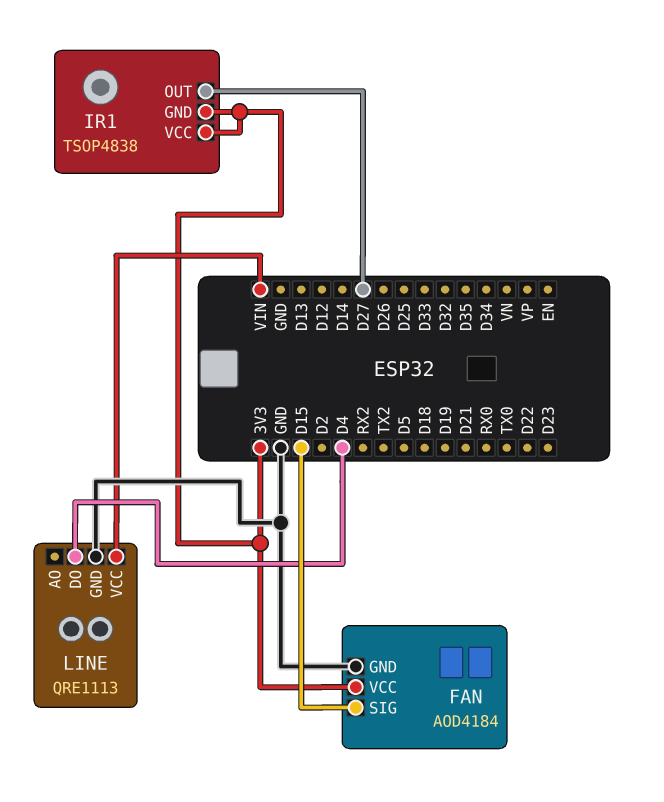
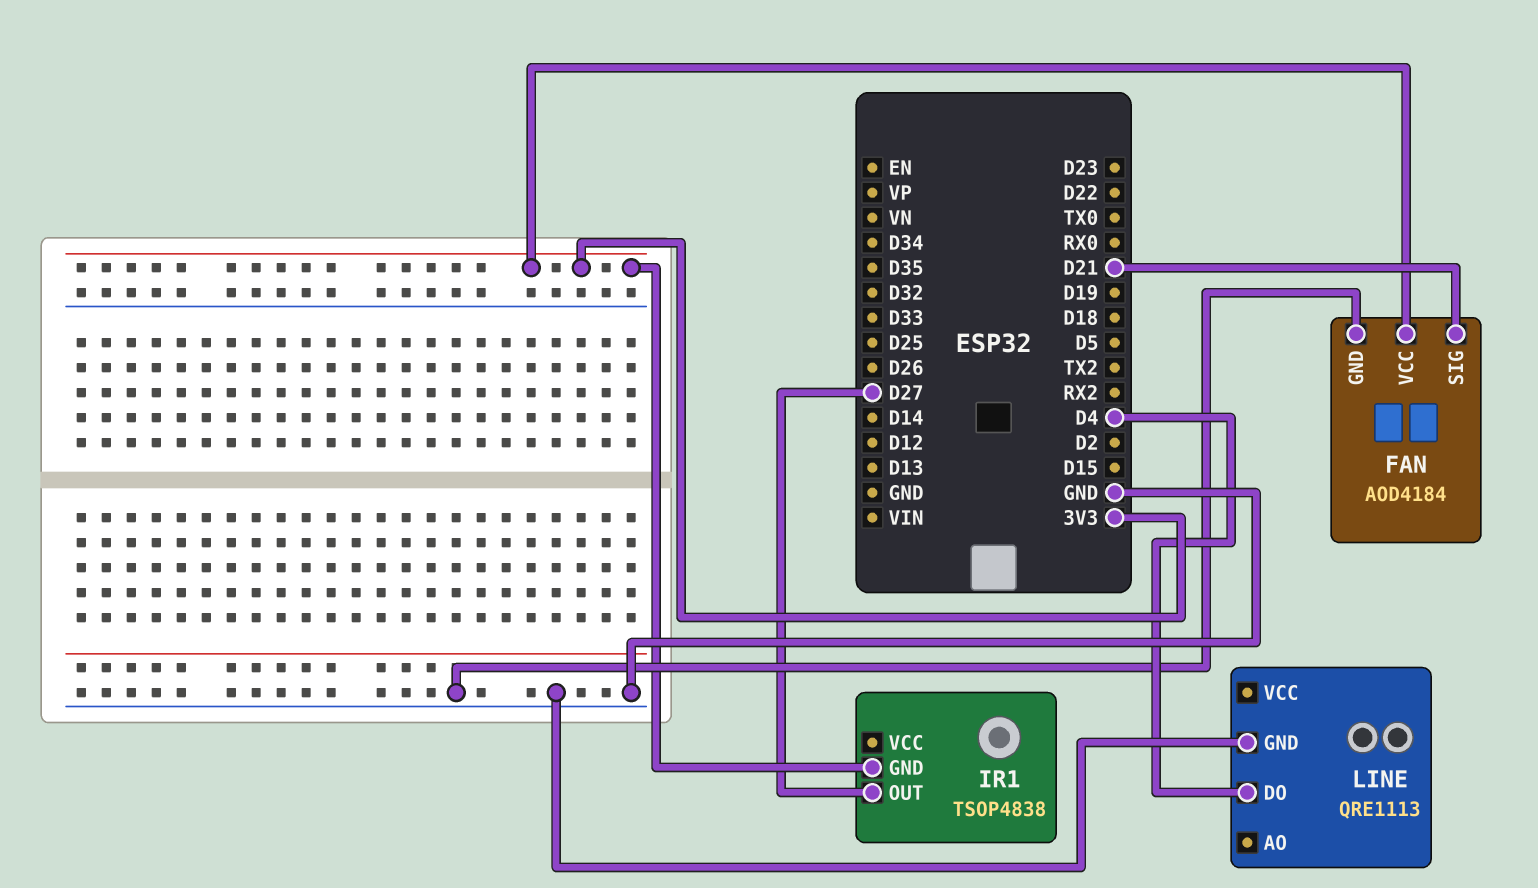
FAN pin SIG: D15 -> D21
IR1 pin VCC: 3V3 -> none
LINE pin VCC: VIN -> none

